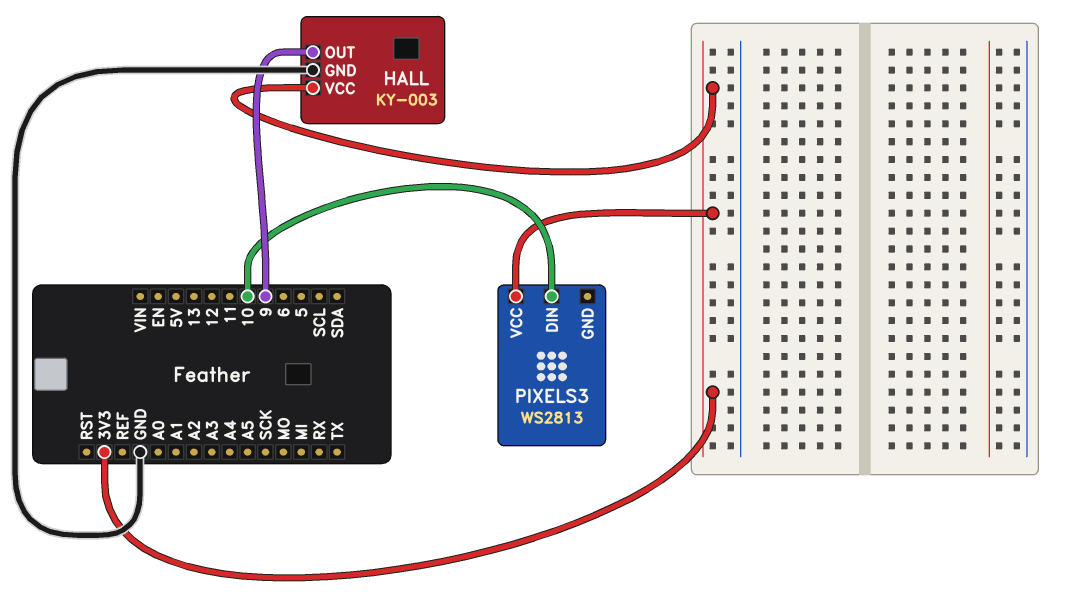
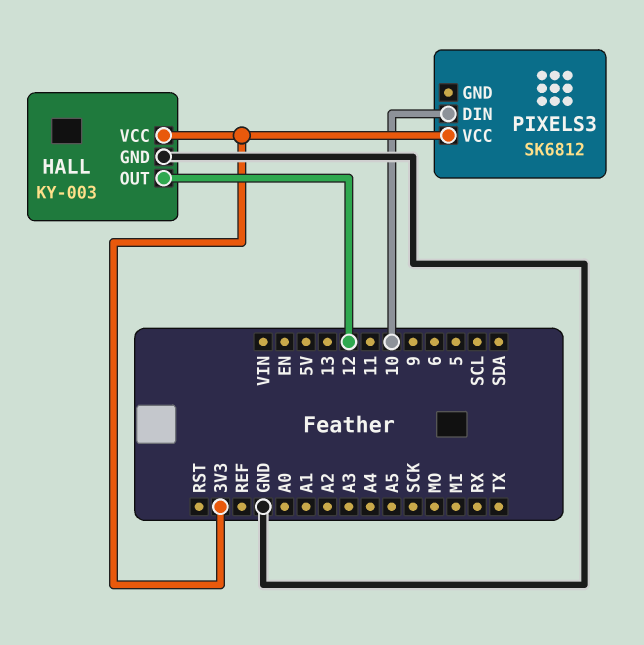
HALL pin OUT: 9 -> 12
PIXELS3: WS2813 -> SK6812

